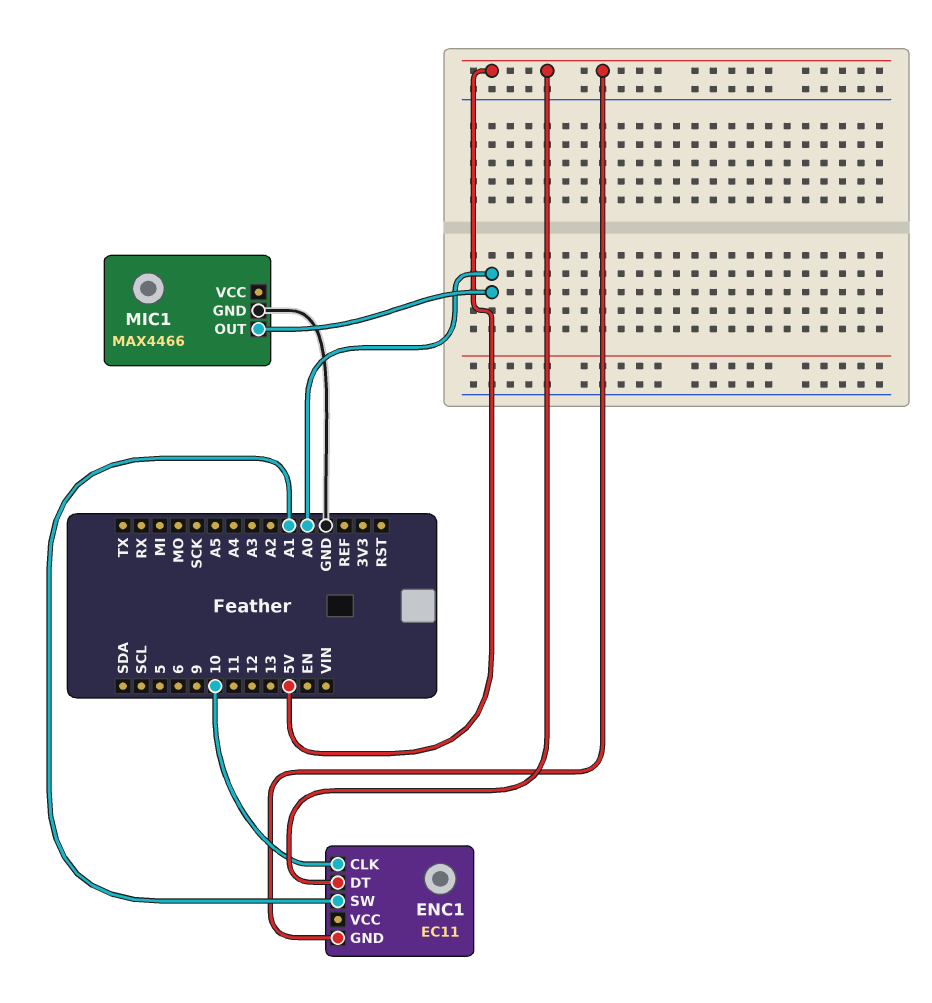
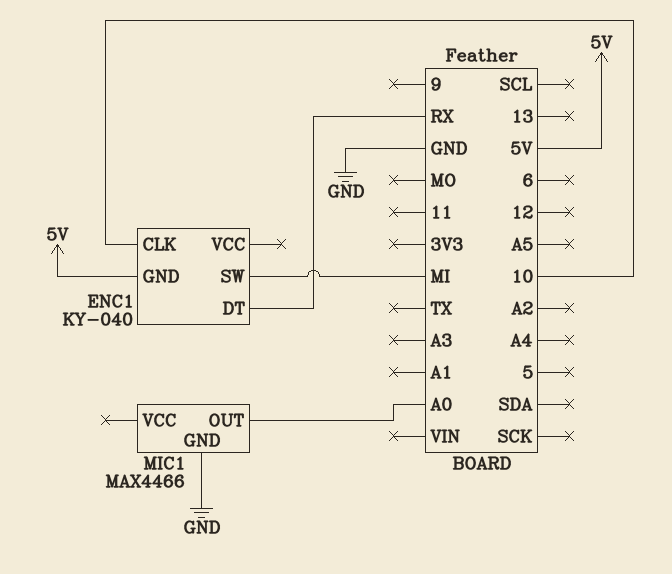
ENC1: EC11 -> KY-040
ENC1 pin DT: 5V -> RX
ENC1 pin SW: A1 -> MI

